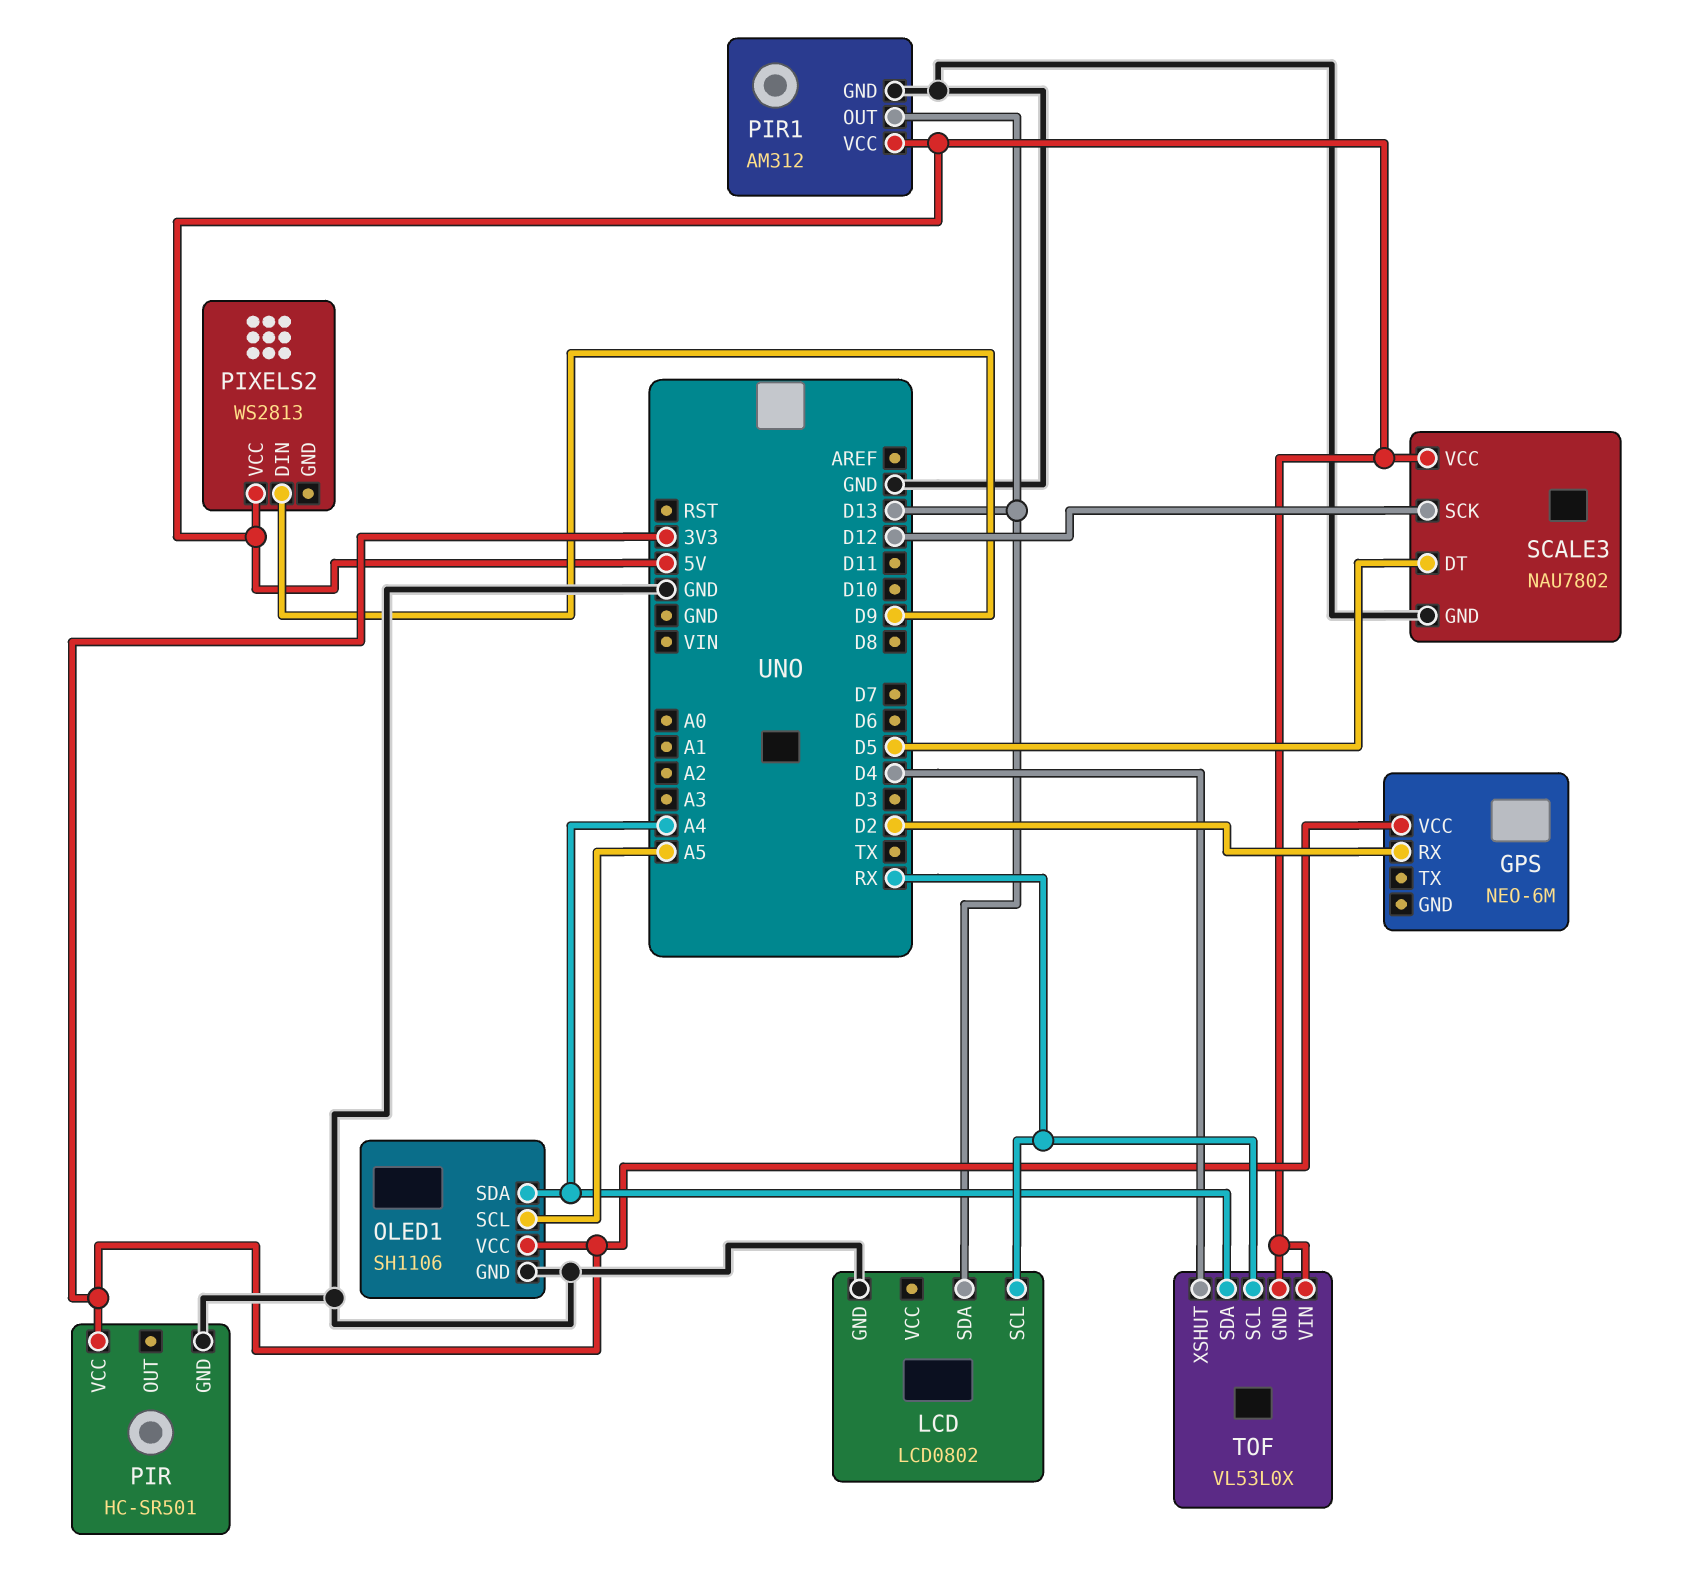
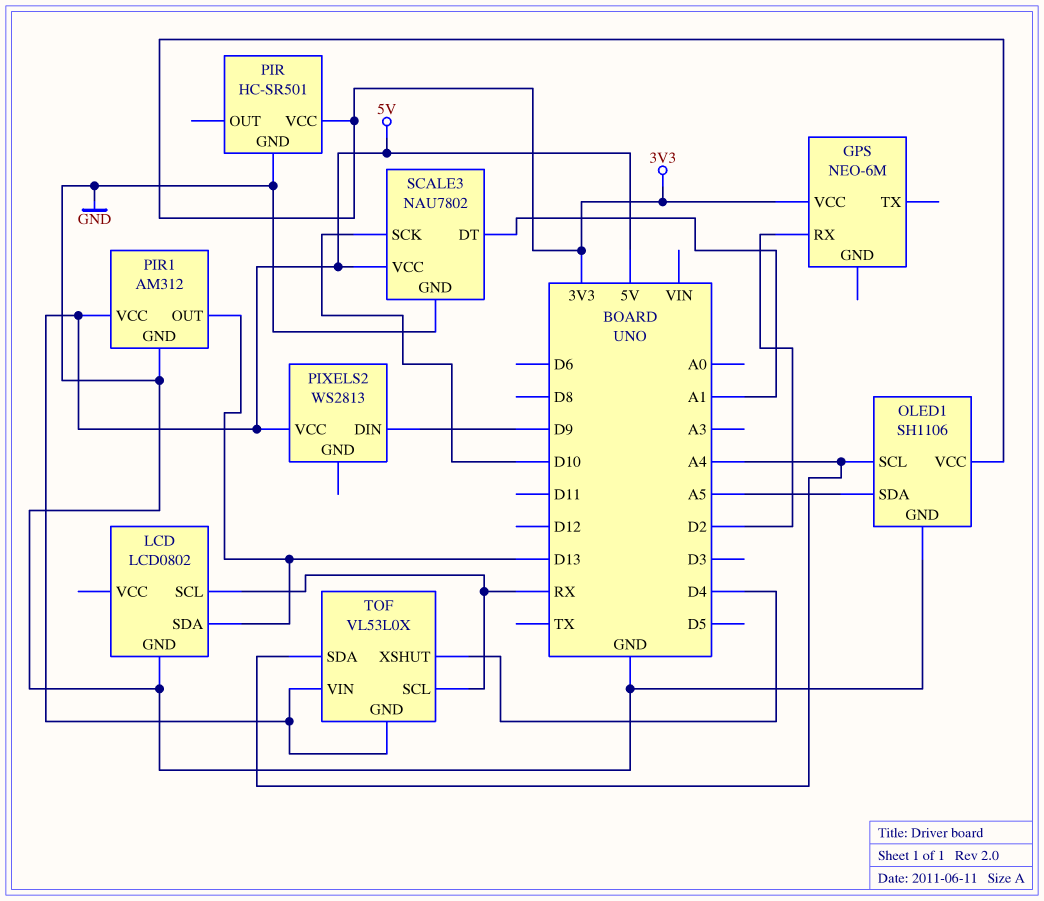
OLED1 pin SCL: A5 -> A4
OLED1 pin SDA: A4 -> A5
SCALE3 pin DT: D5 -> A1
SCALE3 pin SCK: D12 -> D10

